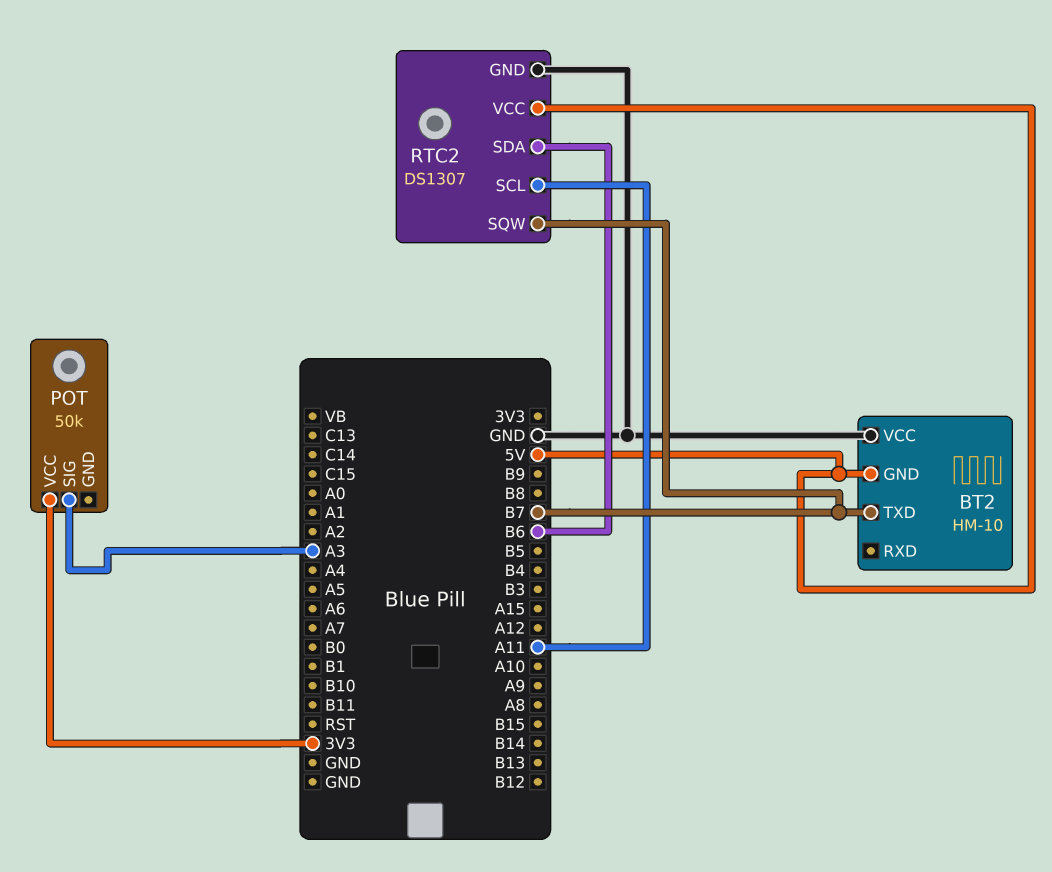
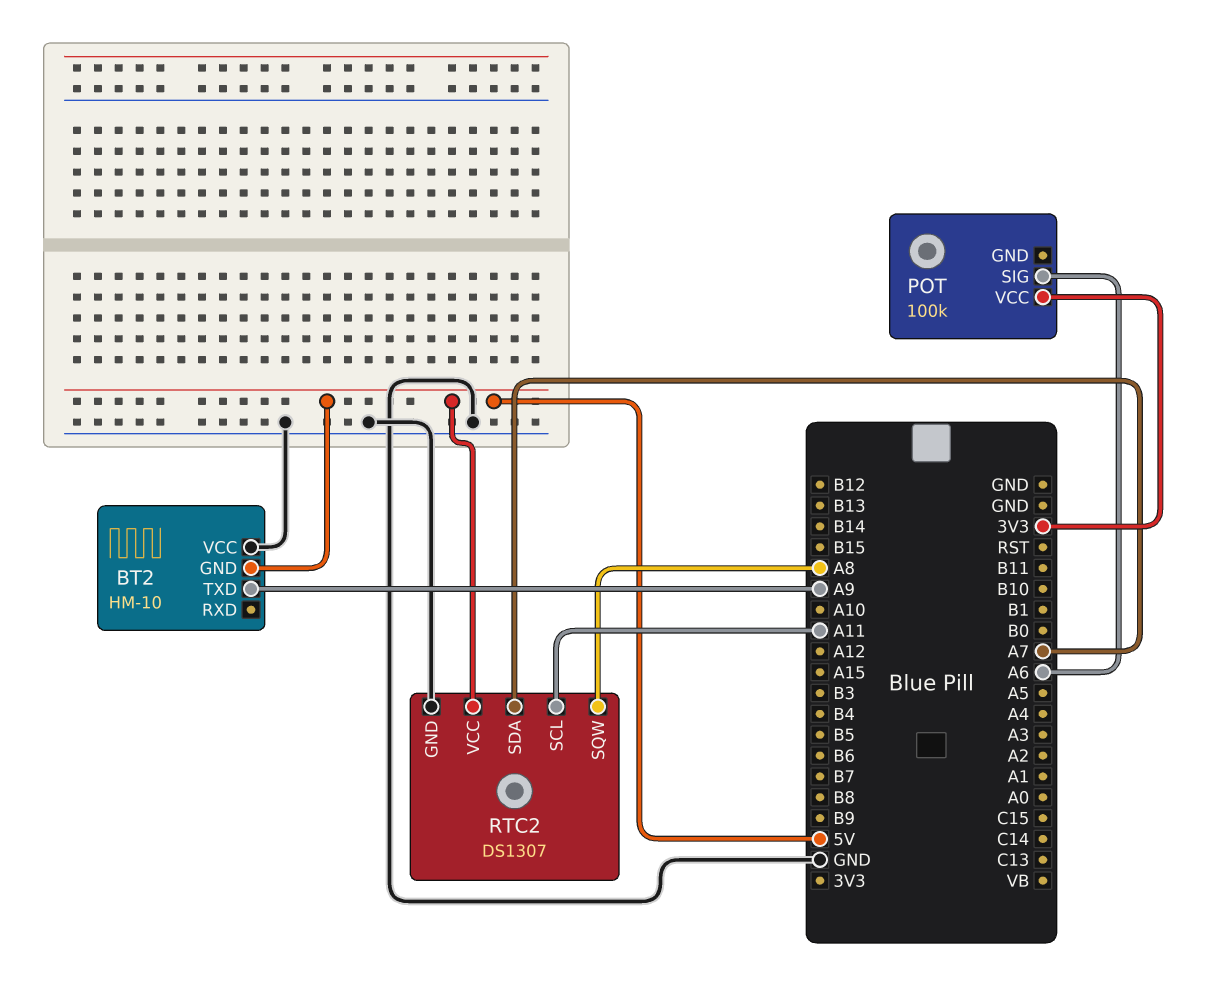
BT2 pin TXD: B7 -> A9
POT: 50k -> 100k
POT pin SIG: A3 -> A6
RTC2 pin SDA: B6 -> A7
RTC2 pin SQW: B7 -> A8

